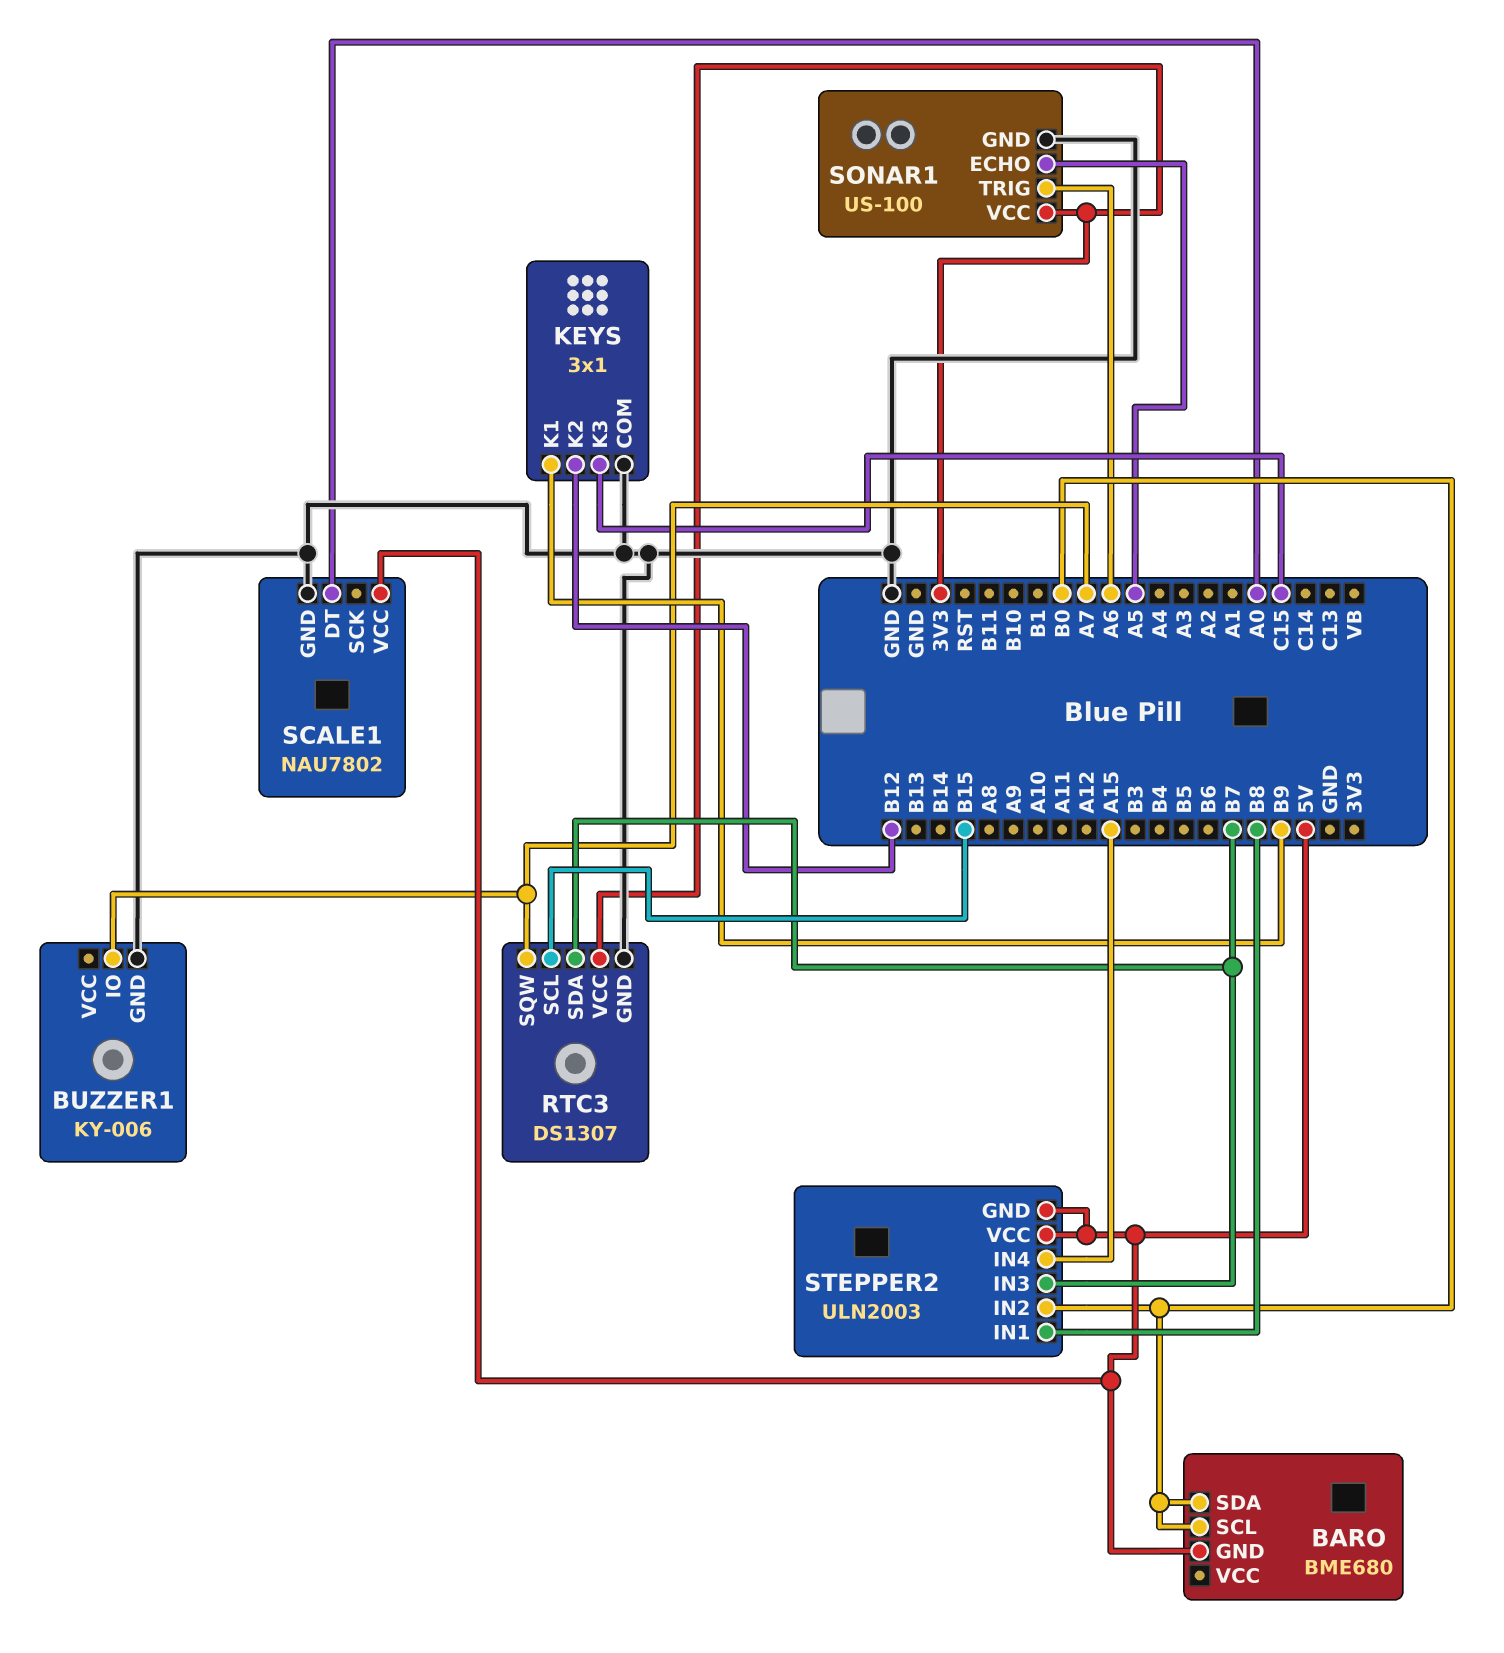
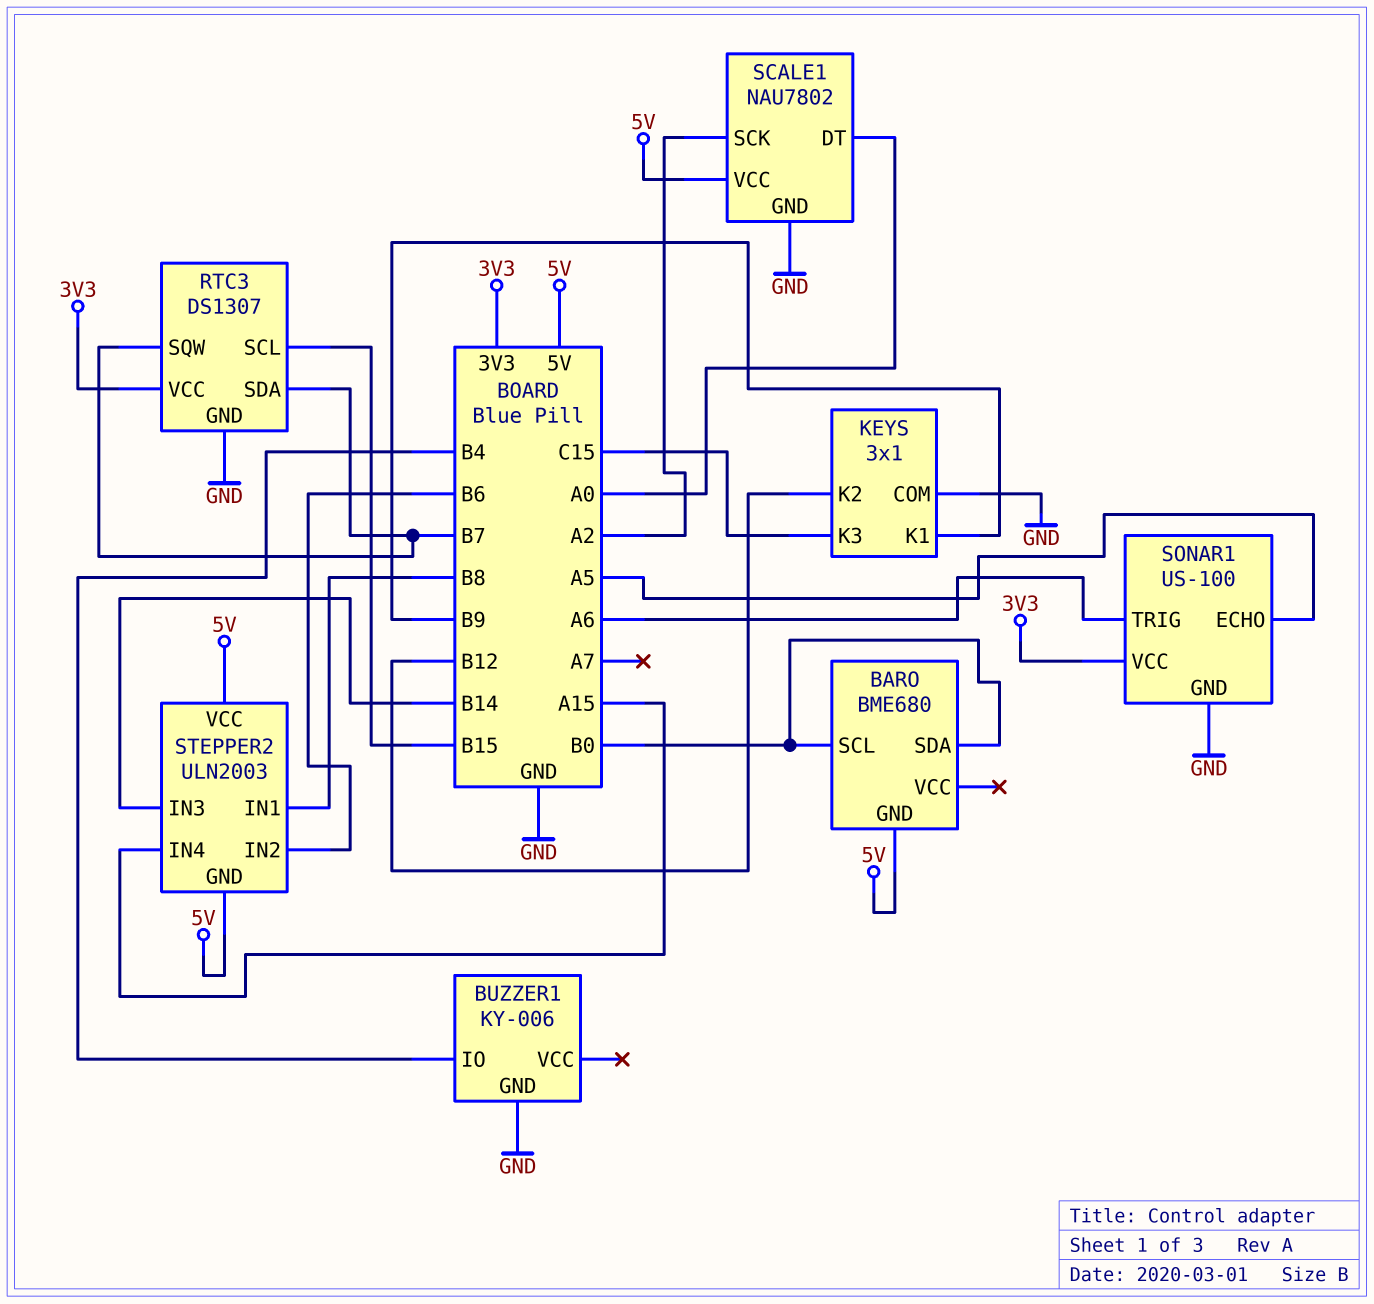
BUZZER1 pin IO: A7 -> B4
RTC3 pin SQW: A7 -> B7
SCALE1 pin SCK: none -> A2
STEPPER2 pin IN2: B0 -> B6
STEPPER2 pin IN3: B7 -> B14

